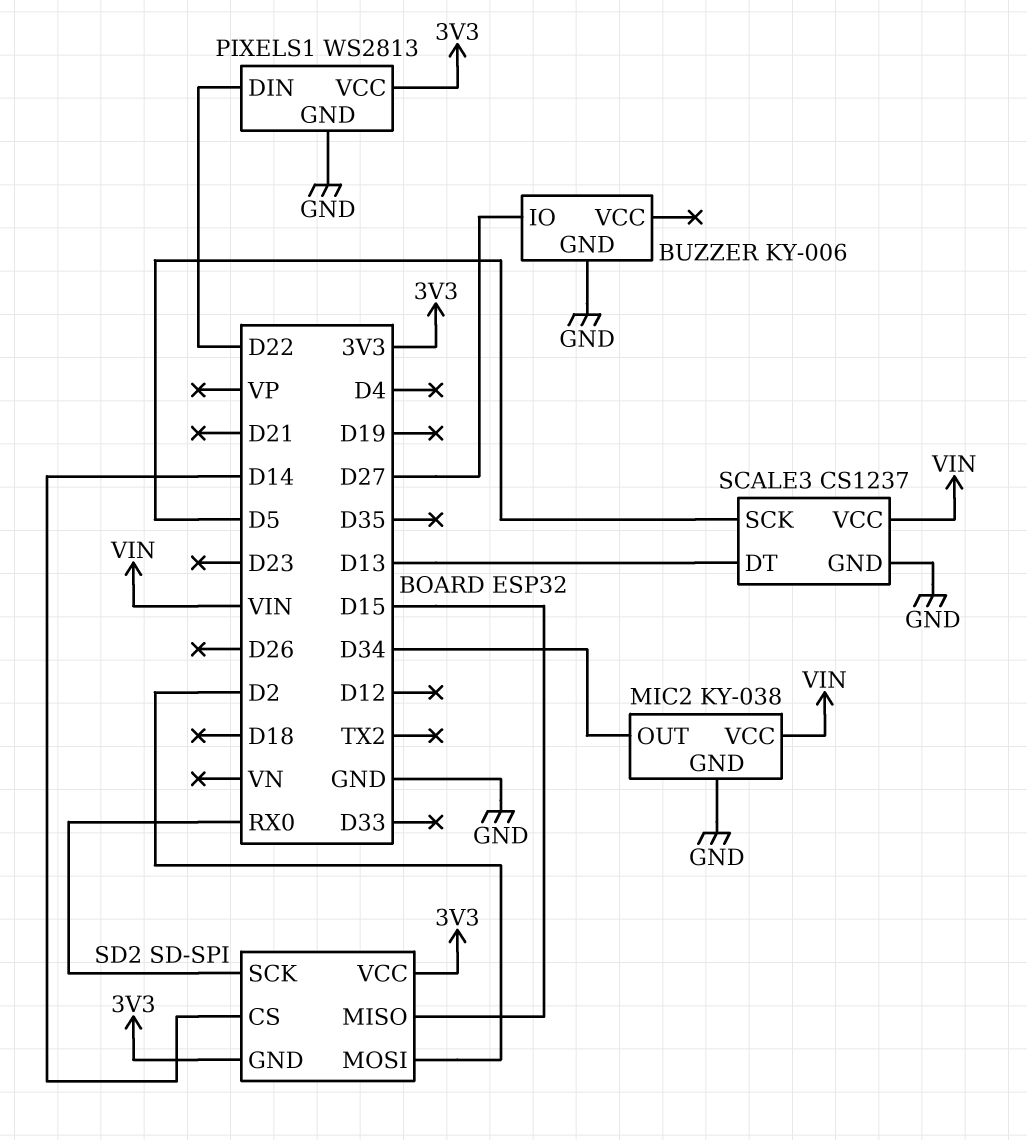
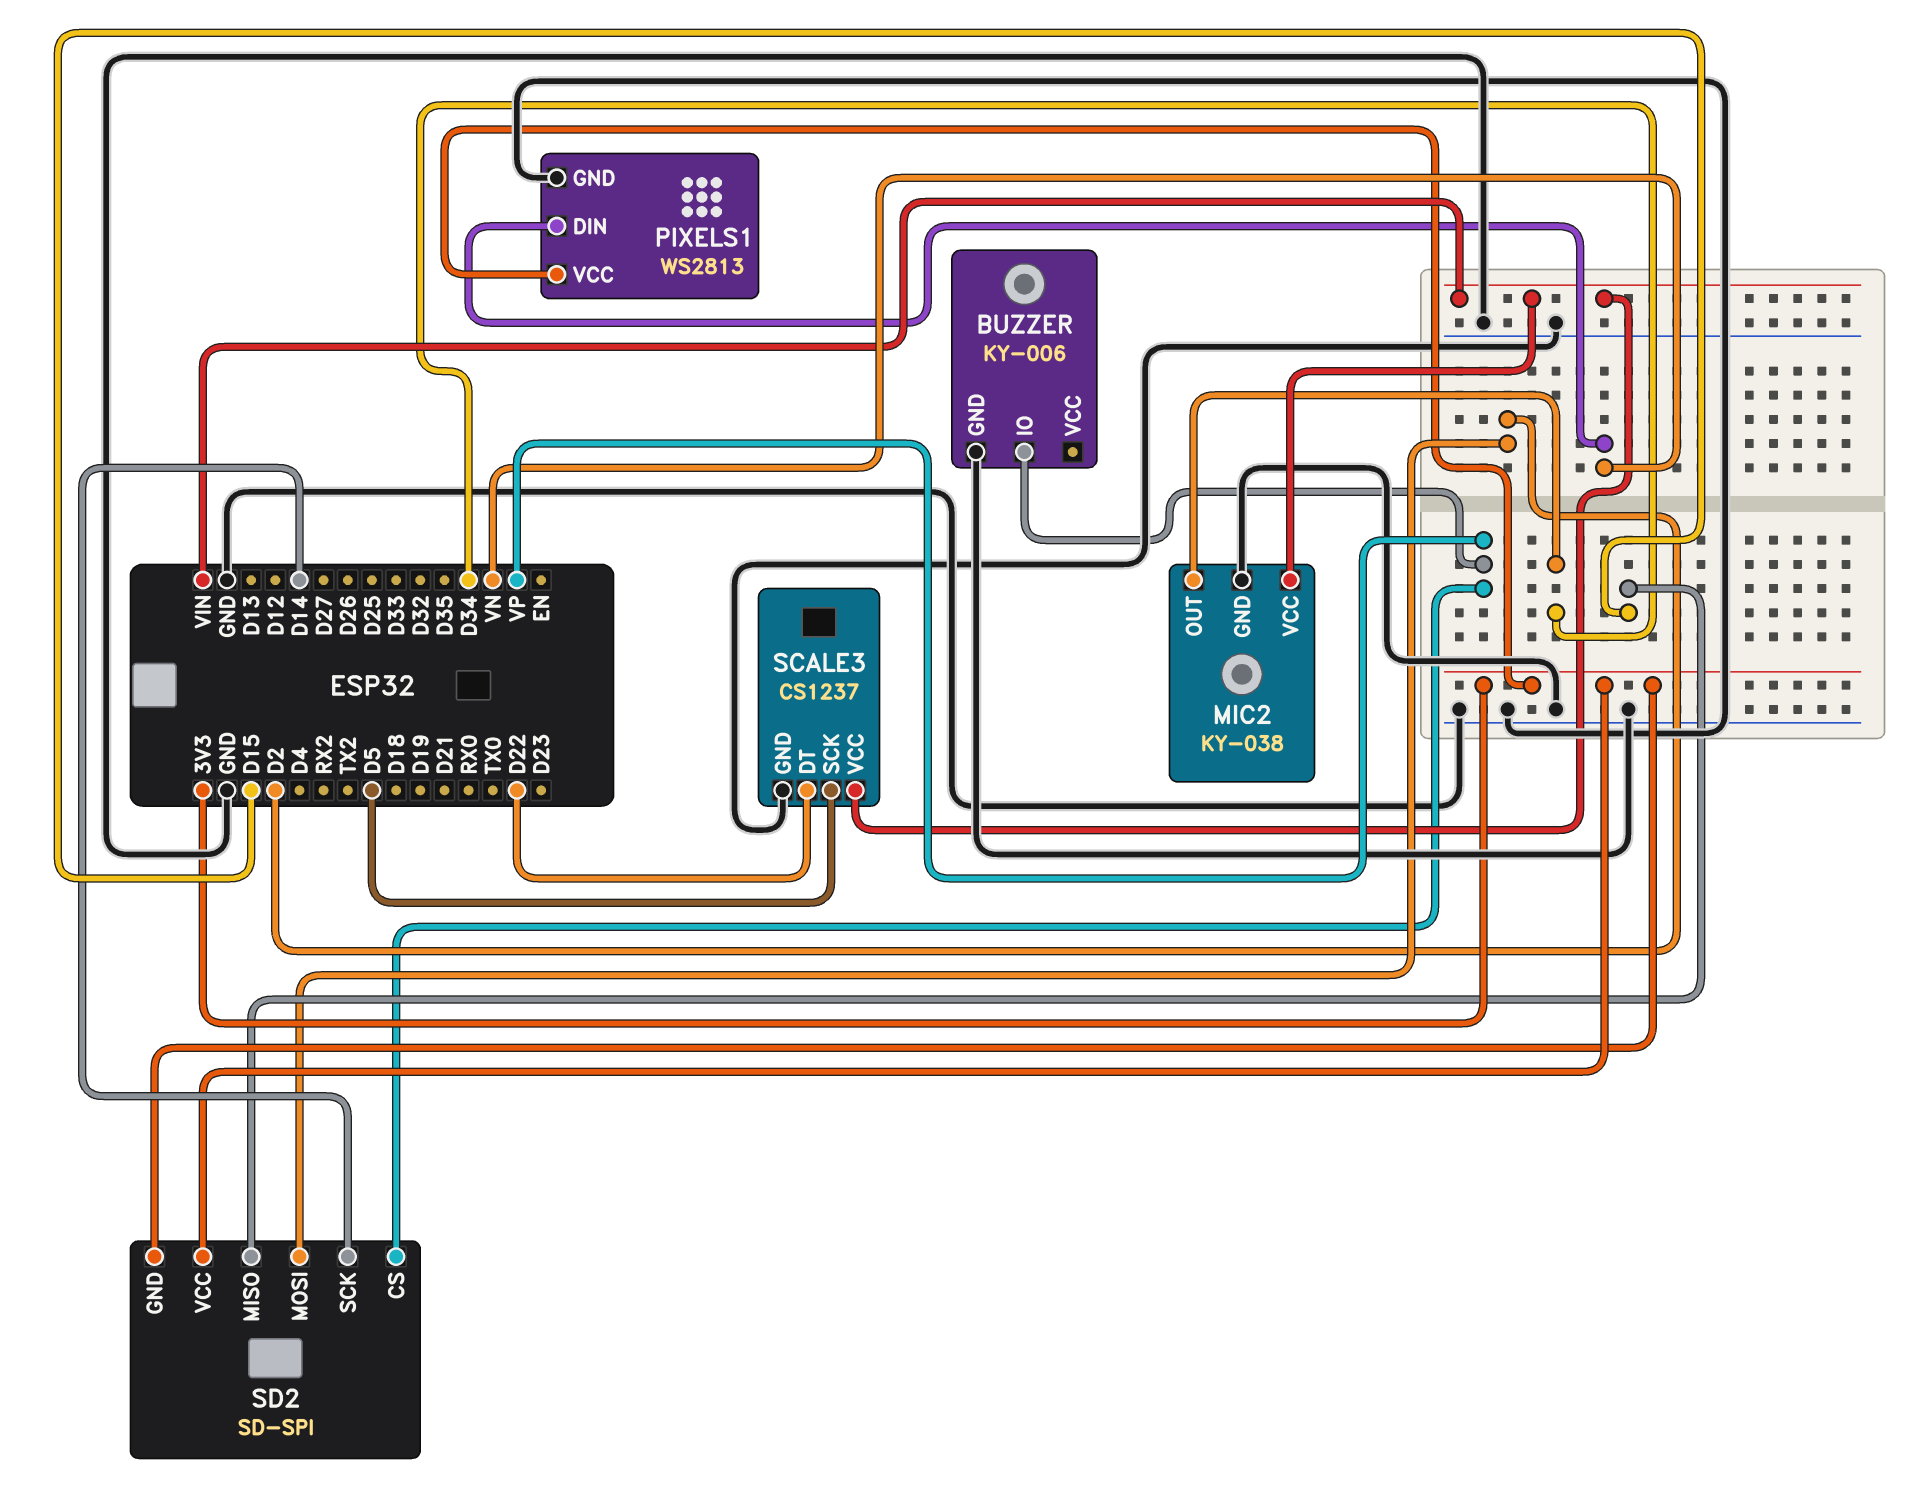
BUZZER pin IO: D27 -> VP
PIXELS1 pin DIN: D22 -> VN
SCALE3 pin DT: D13 -> D22
SD2 pin CS: D14 -> VP
SD2 pin SCK: RX0 -> D14

